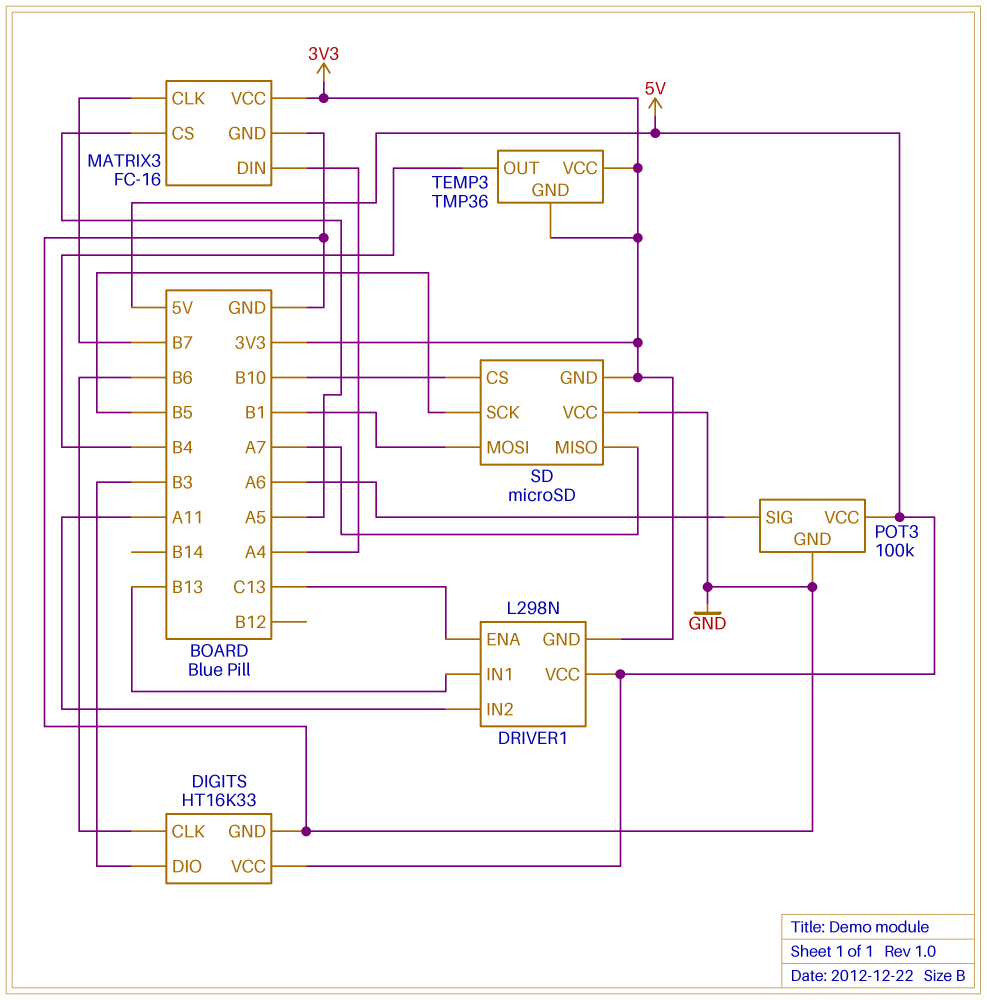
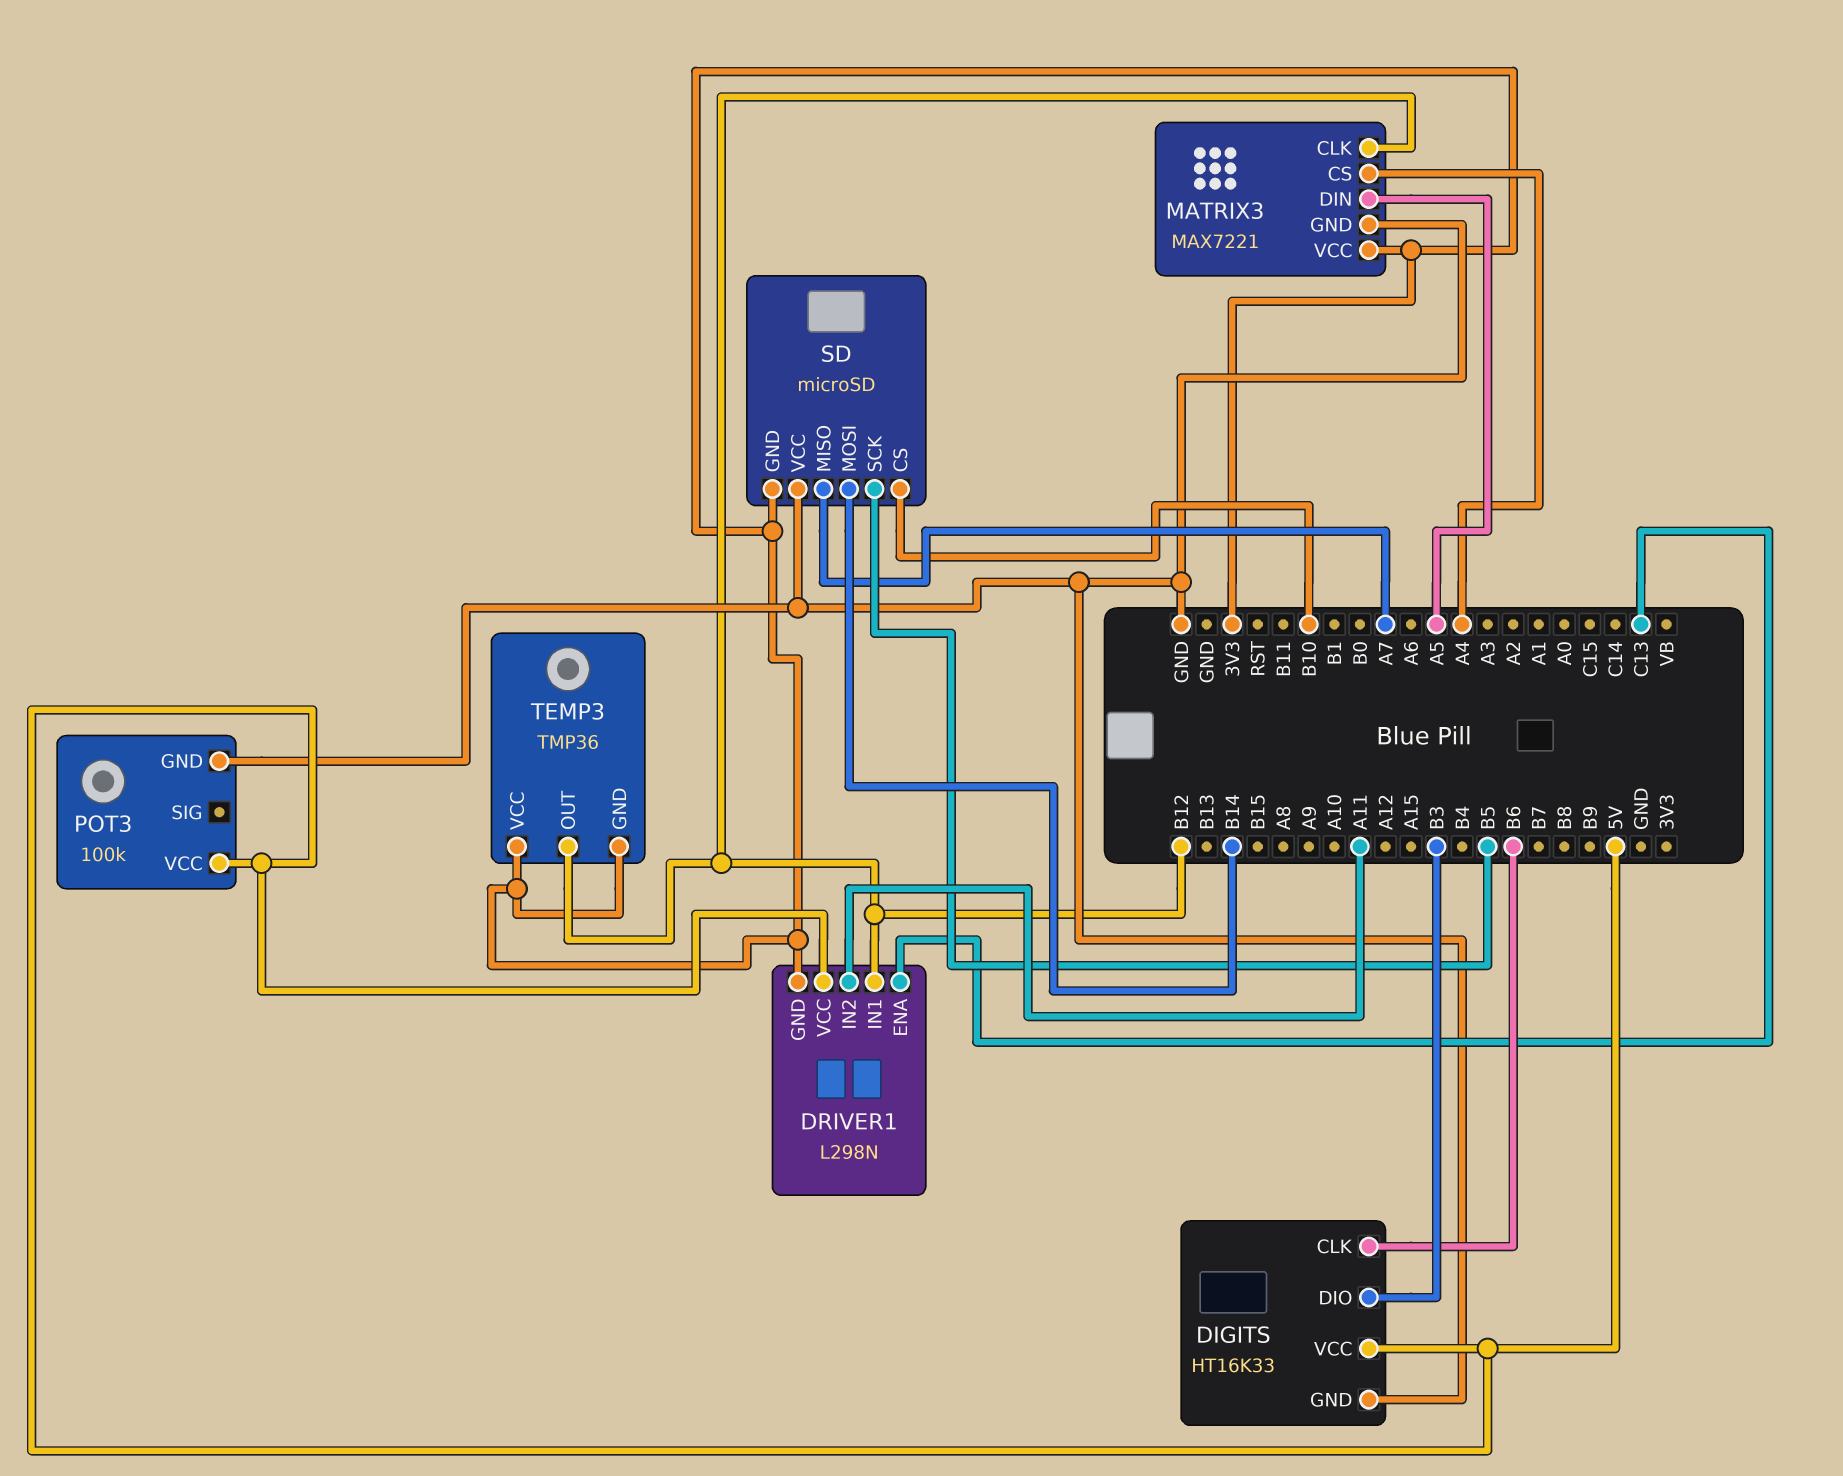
DRIVER1 pin IN1: B13 -> B12
MATRIX3: FC-16 -> MAX7221
MATRIX3 pin CLK: B7 -> B12
MATRIX3 pin CS: A5 -> A4
MATRIX3 pin DIN: A4 -> A5
POT3 pin SIG: A6 -> none
SD pin MOSI: B1 -> B14
TEMP3 pin OUT: B4 -> B12

